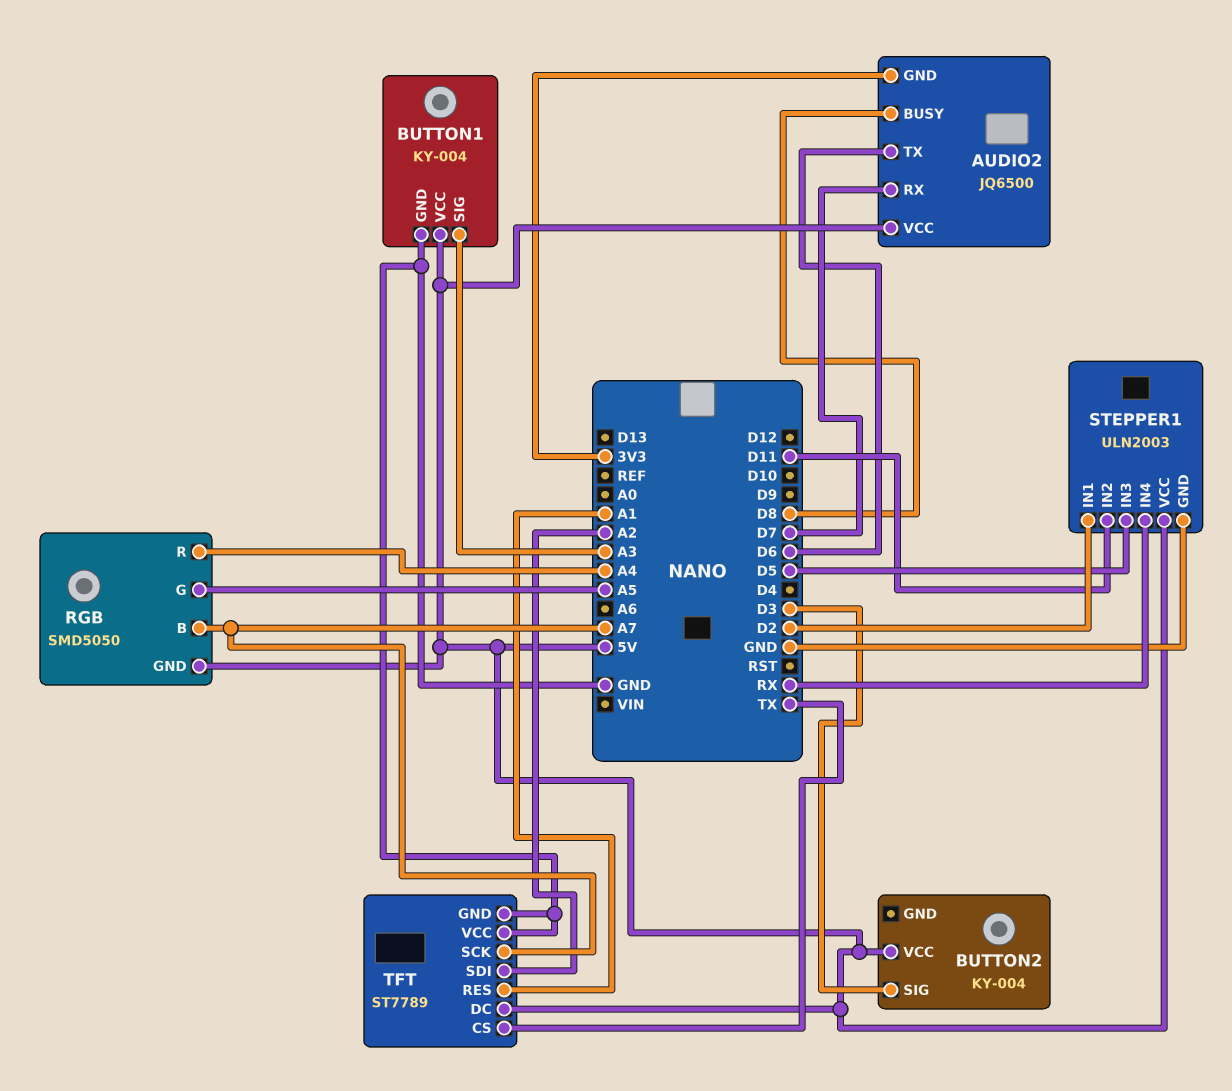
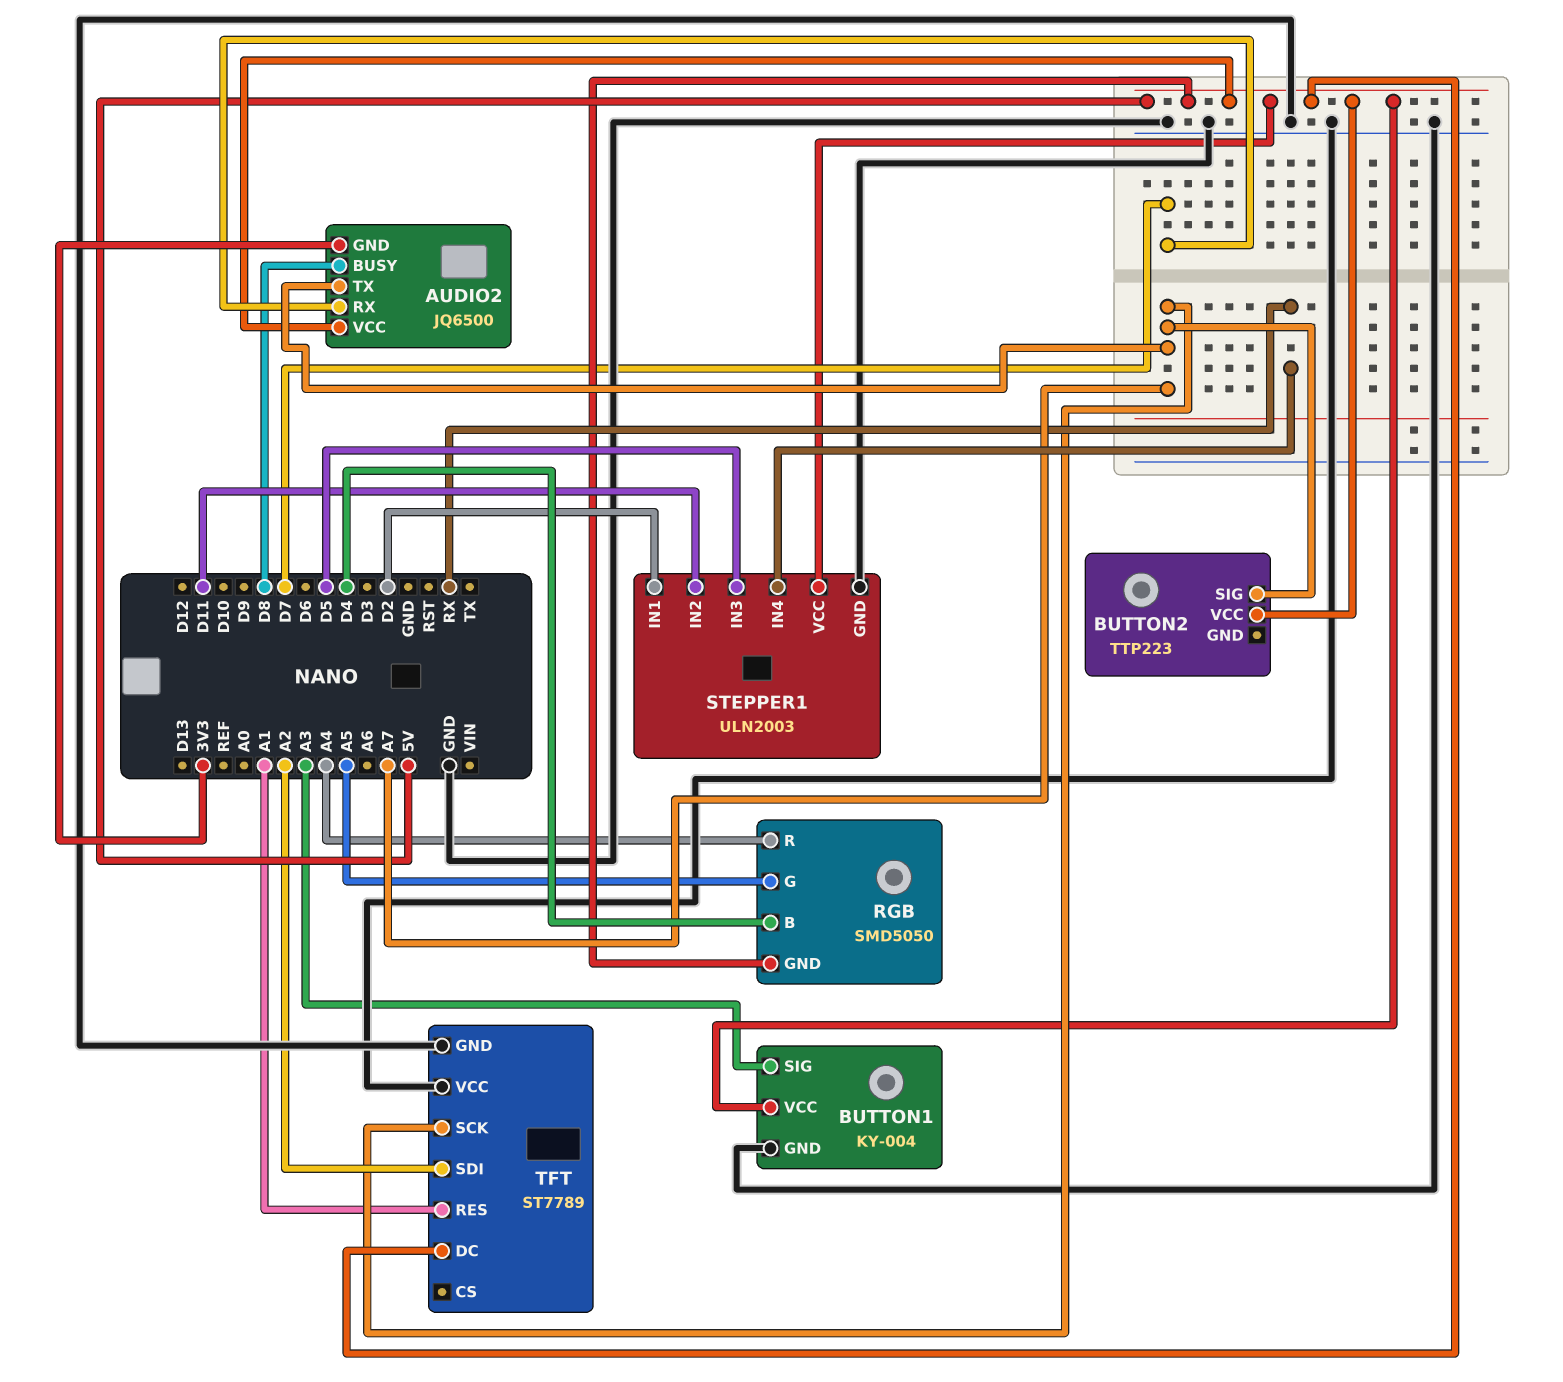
AUDIO2 pin TX: D6 -> A7
BUTTON2: KY-004 -> TTP223
BUTTON2 pin SIG: D3 -> A7
RGB pin B: A7 -> D4
TFT pin CS: TX -> none

